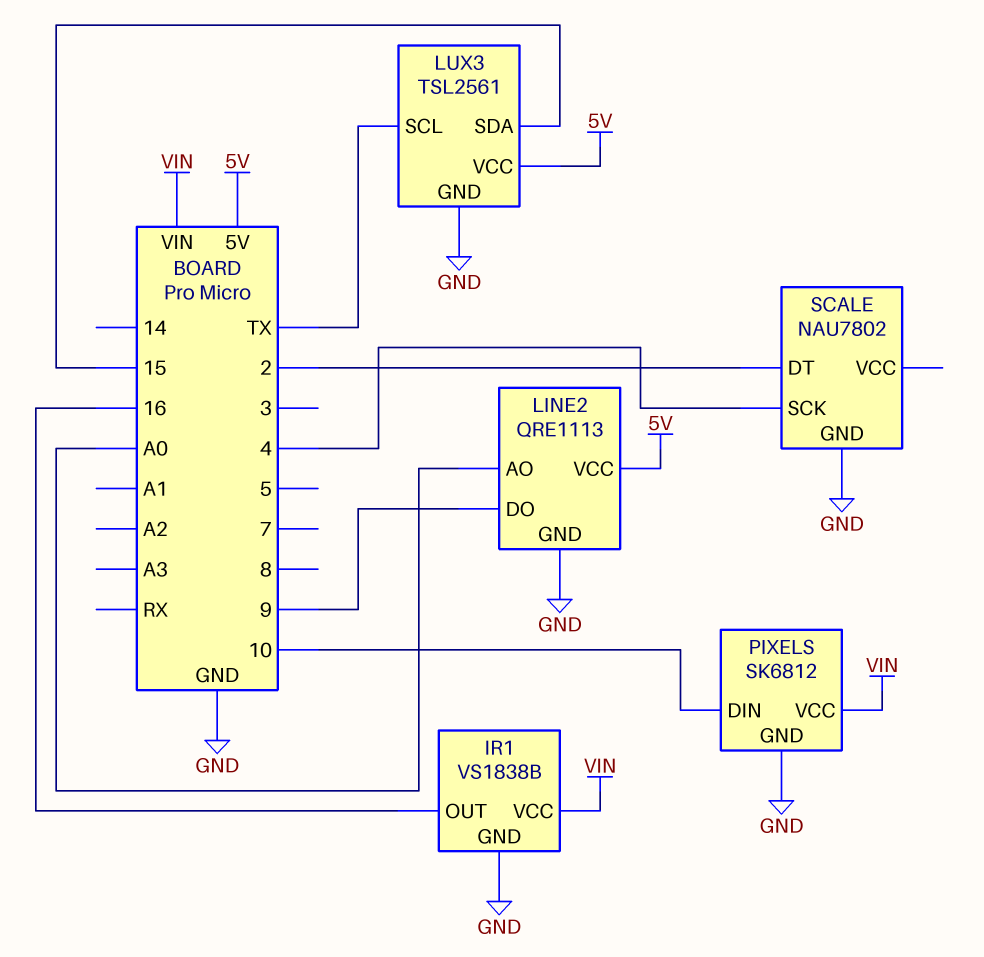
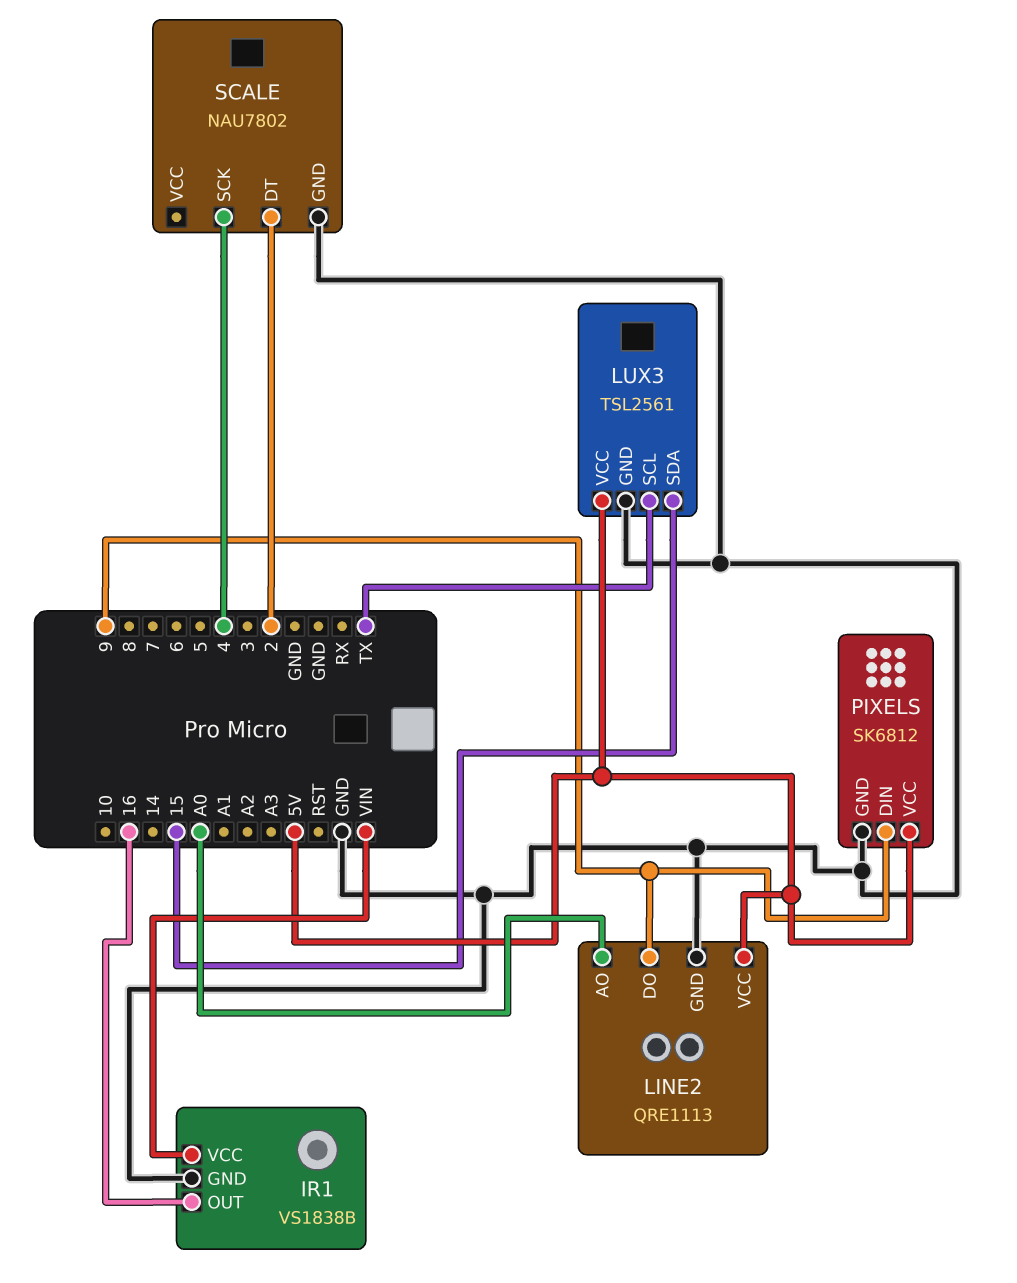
PIXELS pin DIN: 10 -> 9
PIXELS pin VCC: VIN -> 5V

